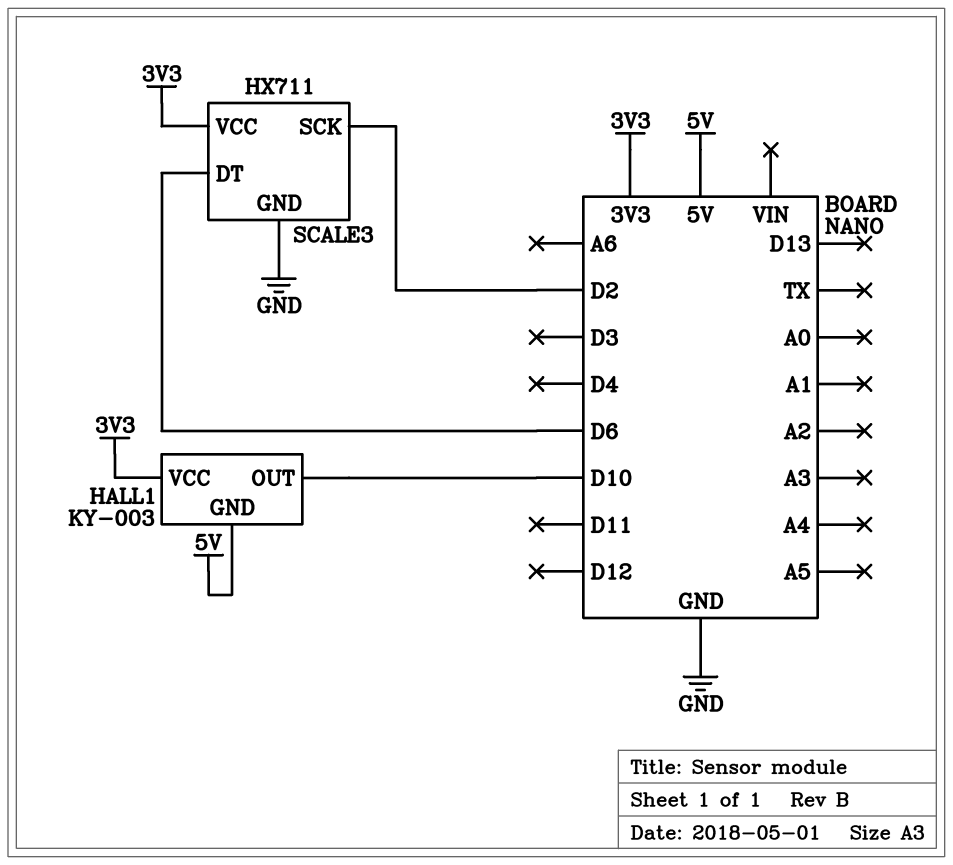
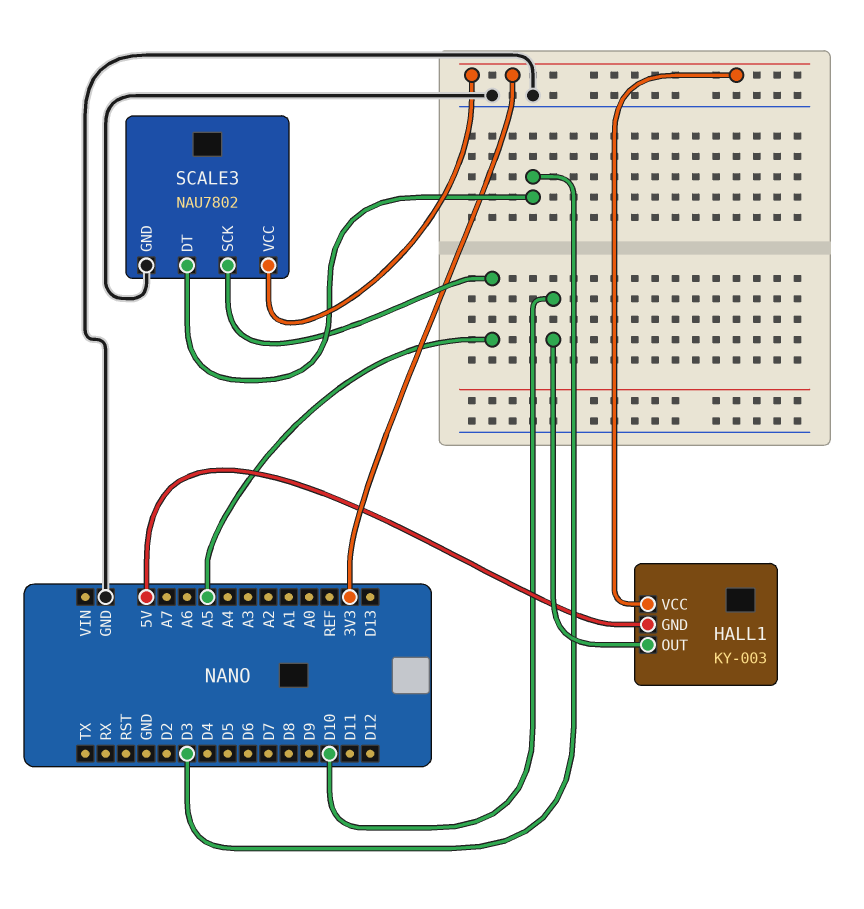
SCALE3: HX711 -> NAU7802
SCALE3 pin DT: D6 -> D3
SCALE3 pin SCK: D2 -> A5

